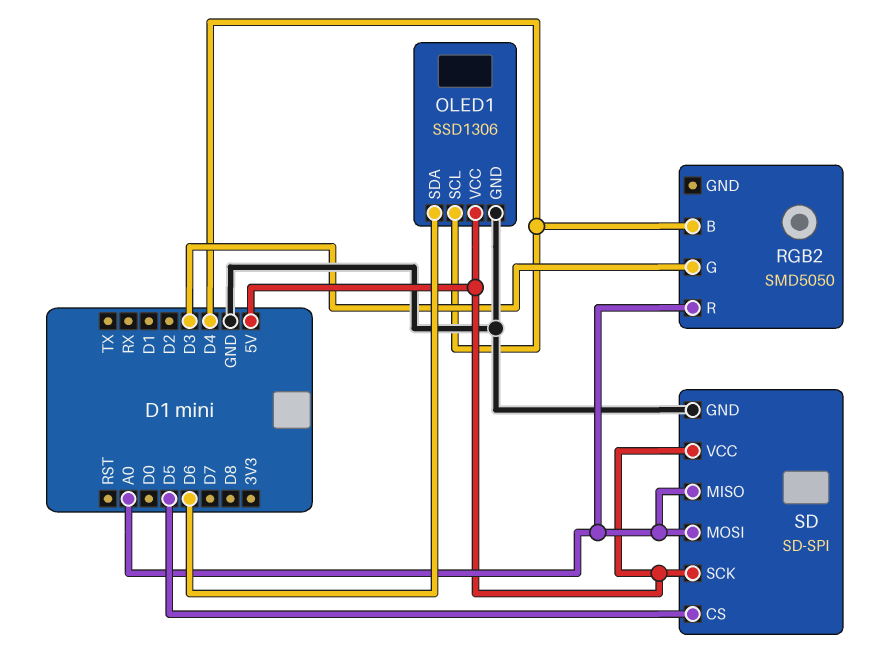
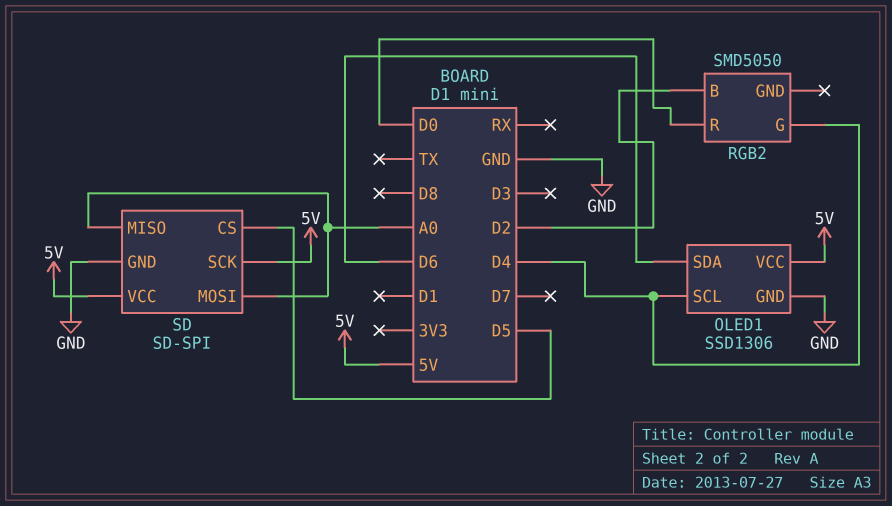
RGB2 pin B: D4 -> D2
RGB2 pin G: D3 -> D4
RGB2 pin R: A0 -> D0

